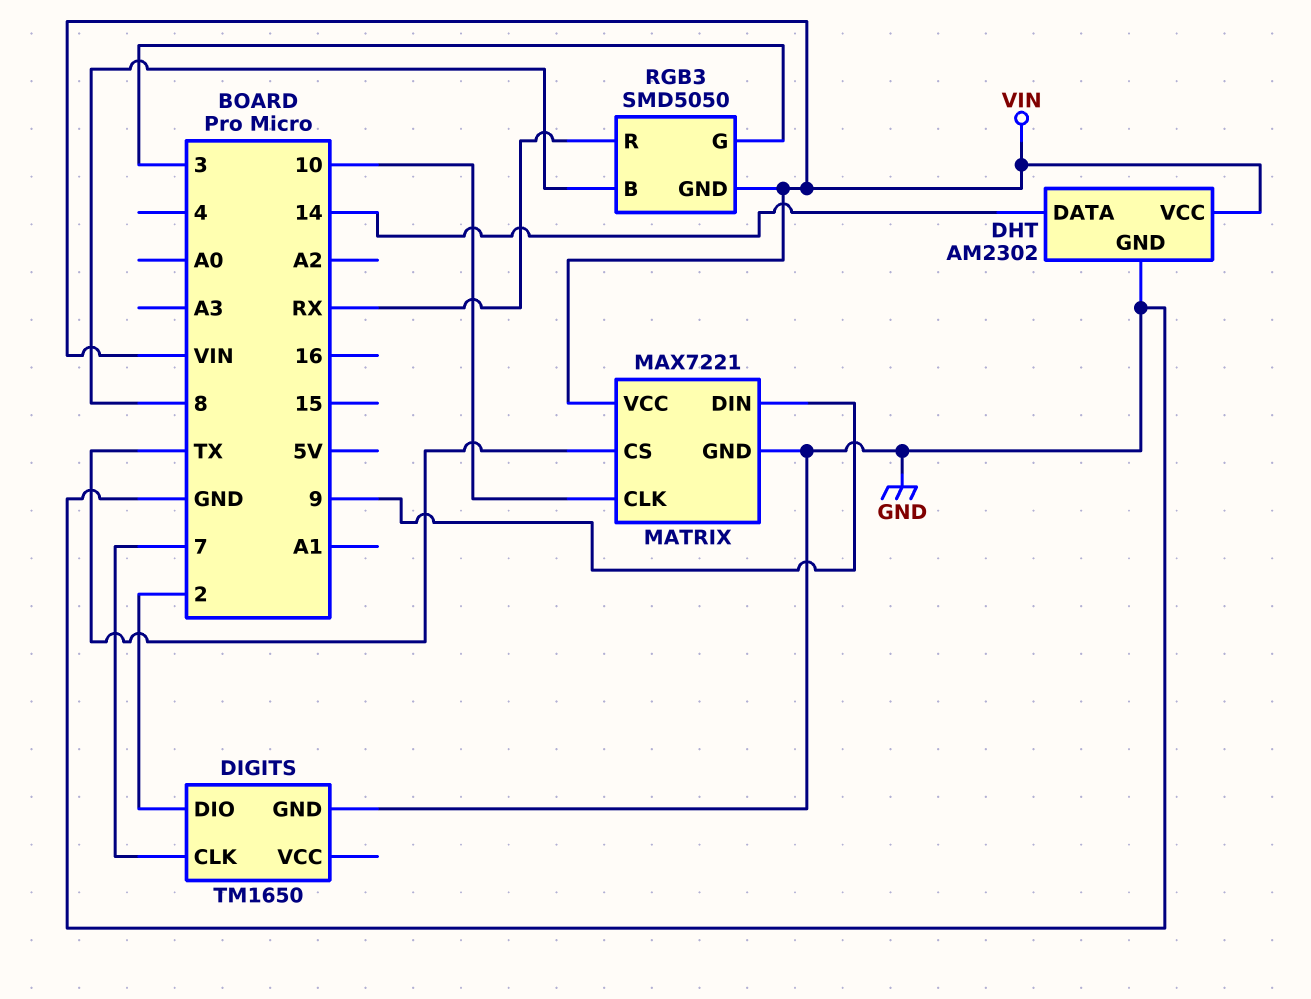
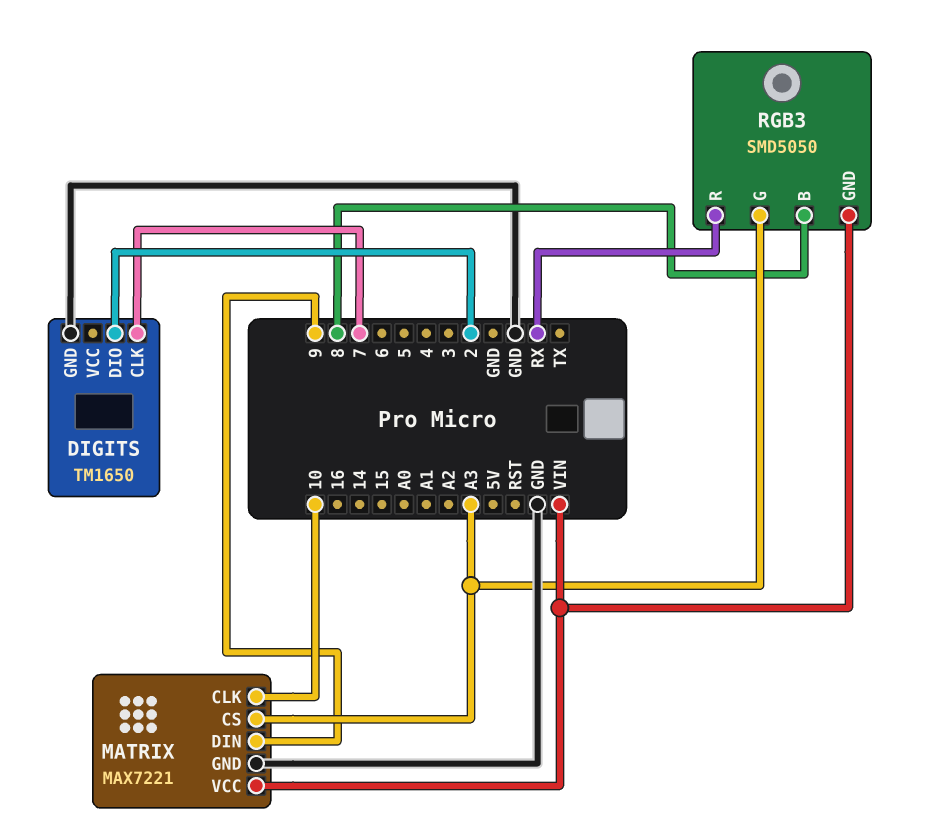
DHT: AM2302 -> none
DHT pin DATA: 14 -> none
DHT pin GND: GND -> none
DHT pin VCC: VIN -> none
MATRIX pin CS: TX -> A3
RGB3 pin G: 3 -> A3

